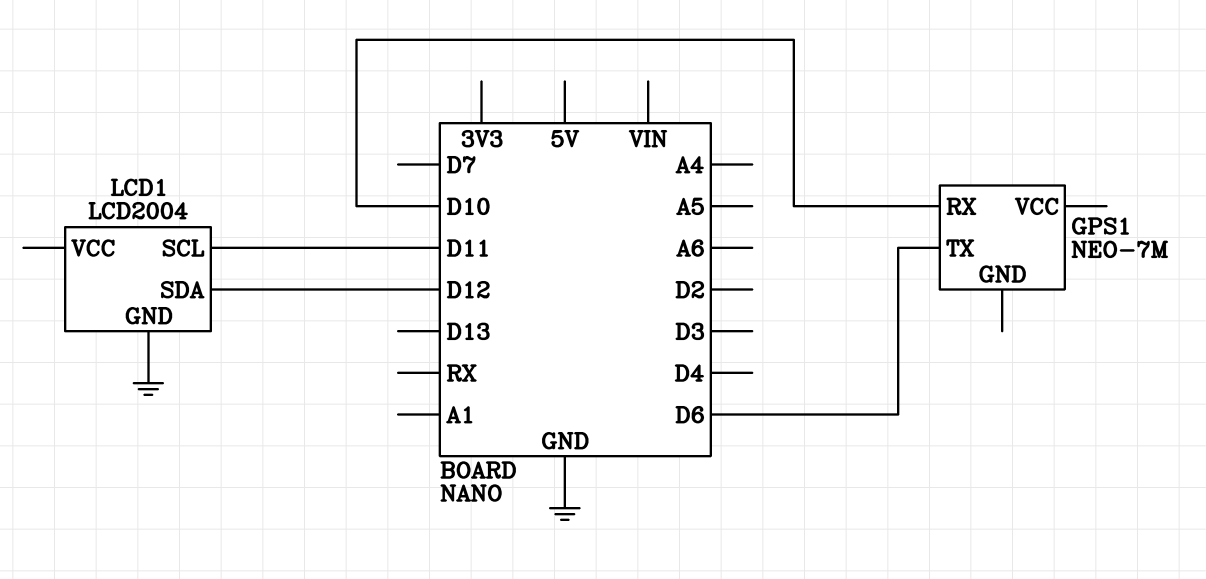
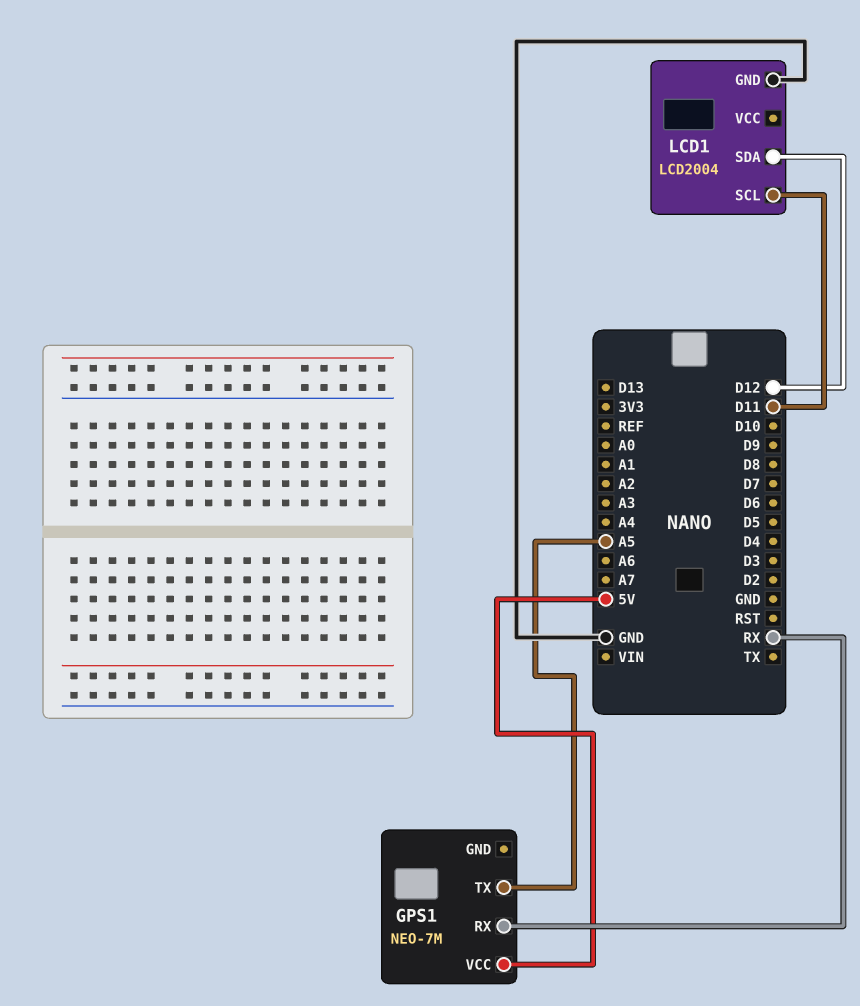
GPS1 pin RX: D10 -> RX
GPS1 pin TX: D6 -> A5
GPS1 pin VCC: none -> 5V

